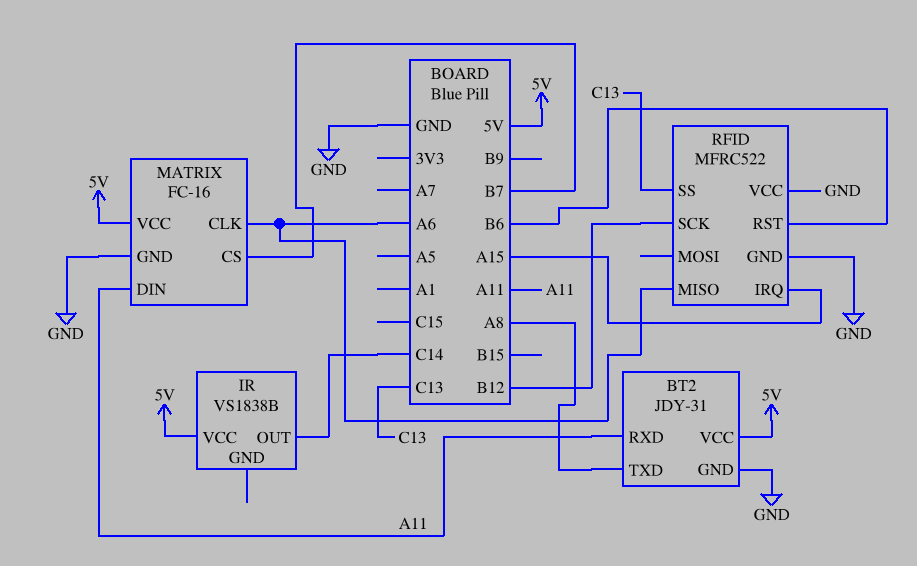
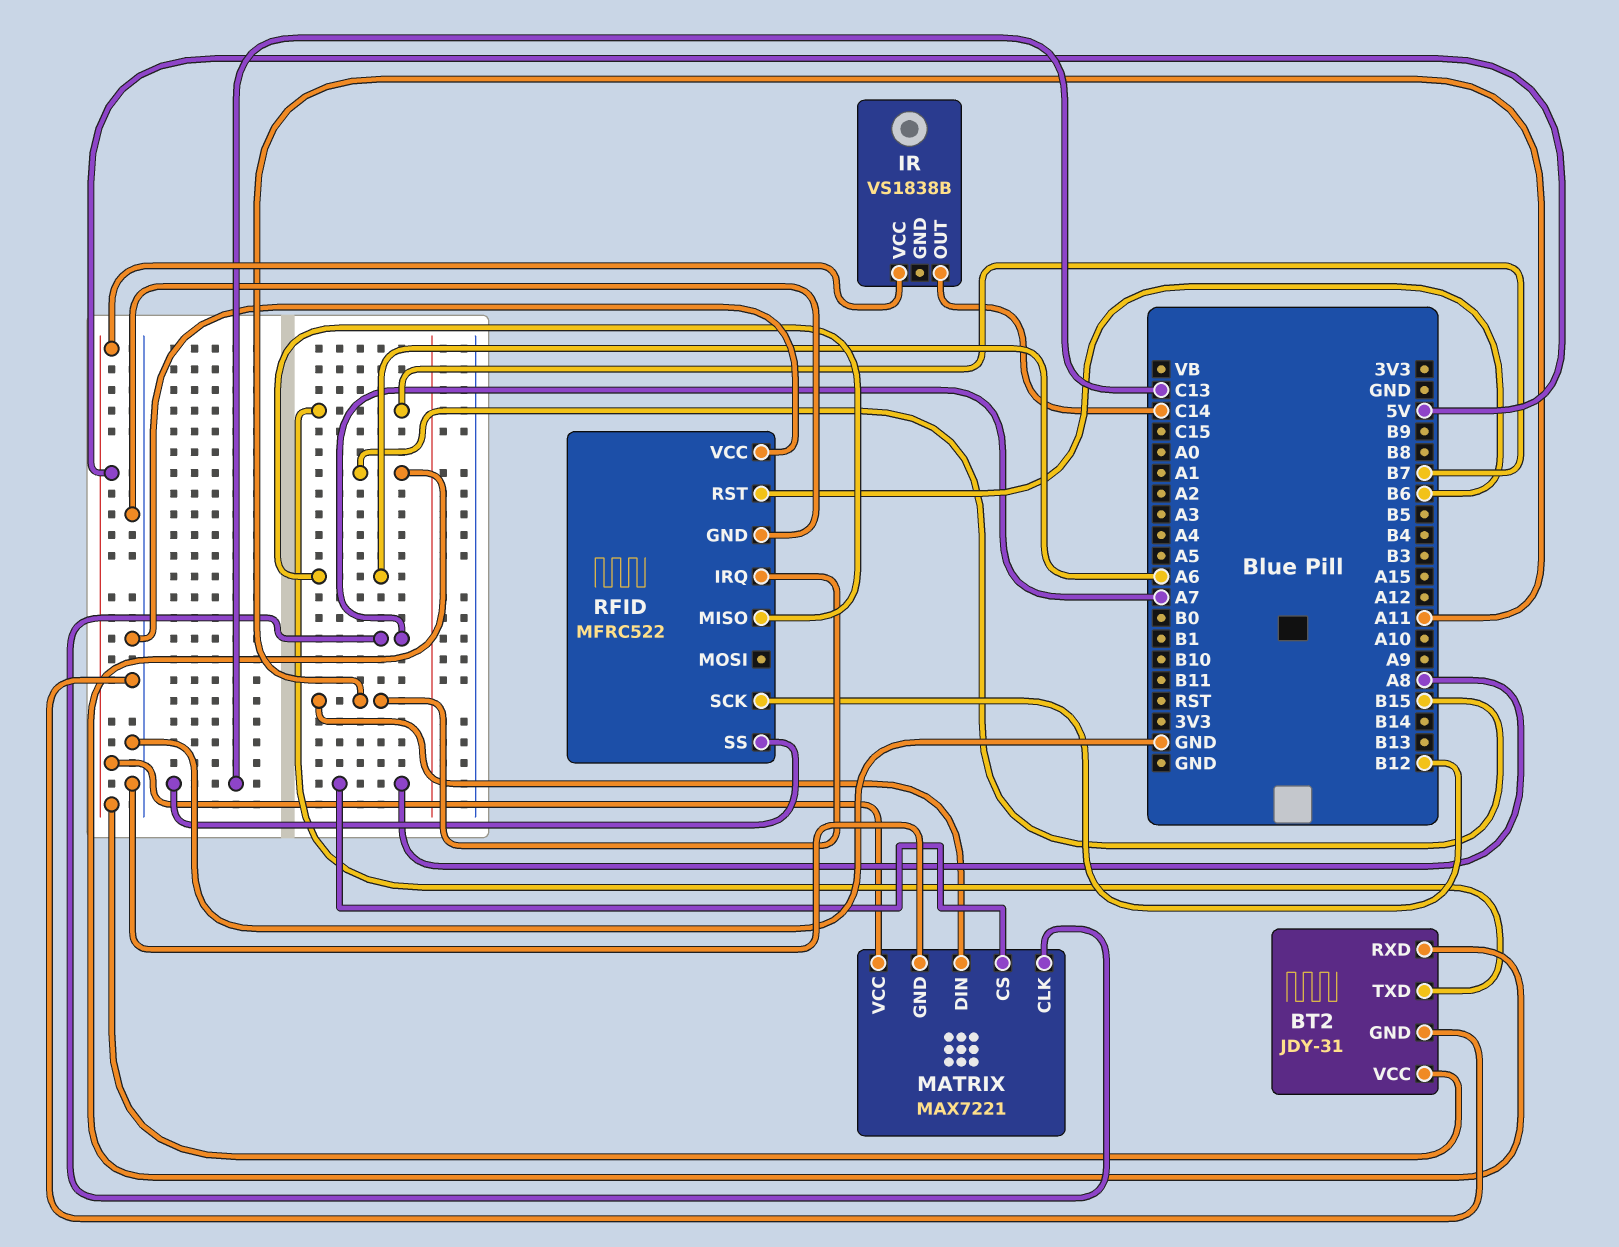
BT2 pin RXD: A11 -> B15
BT2 pin TXD: A8 -> B7
MATRIX: FC-16 -> MAX7221
MATRIX pin CLK: A6 -> A7
MATRIX pin CS: B7 -> A8
RFID pin IRQ: A15 -> A11

